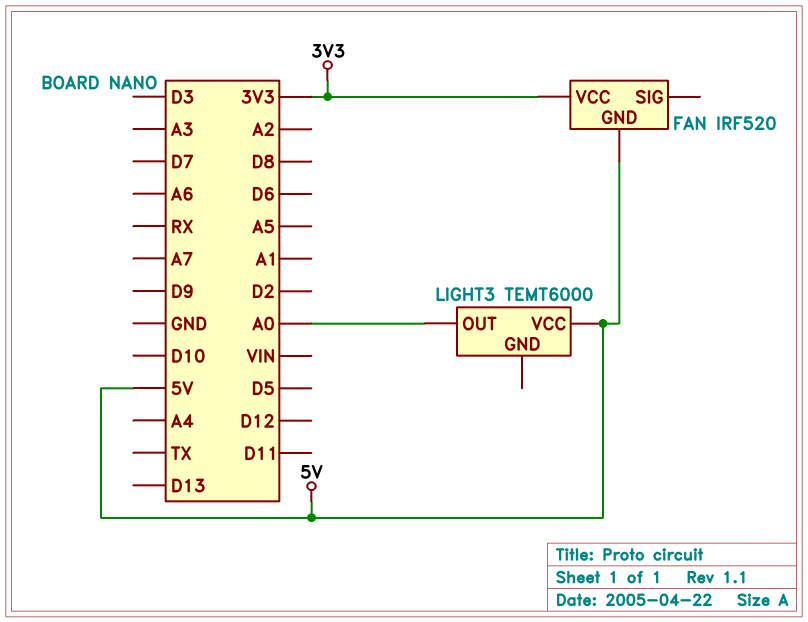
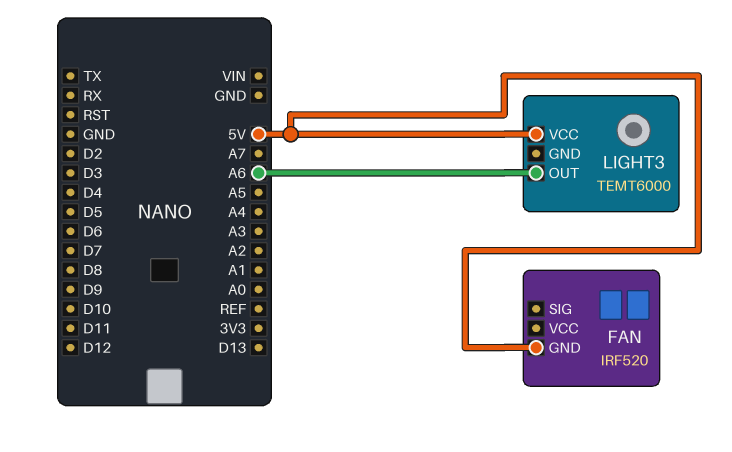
FAN pin VCC: 3V3 -> none
LIGHT3 pin OUT: A0 -> A6

